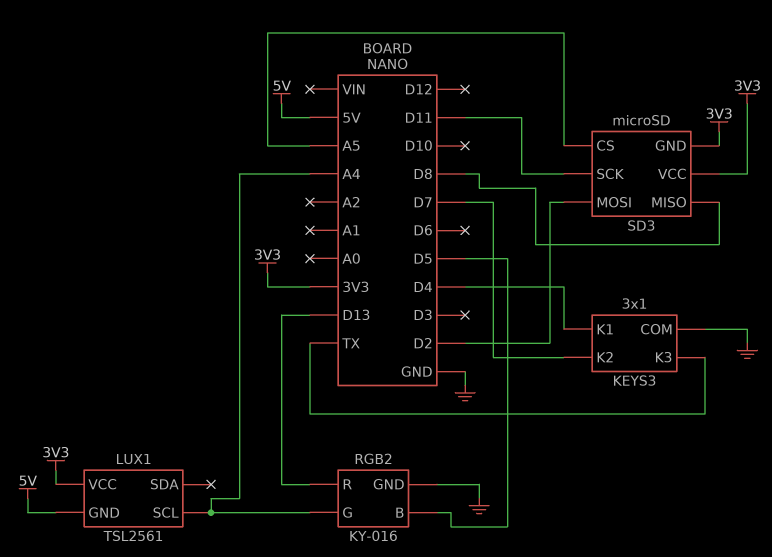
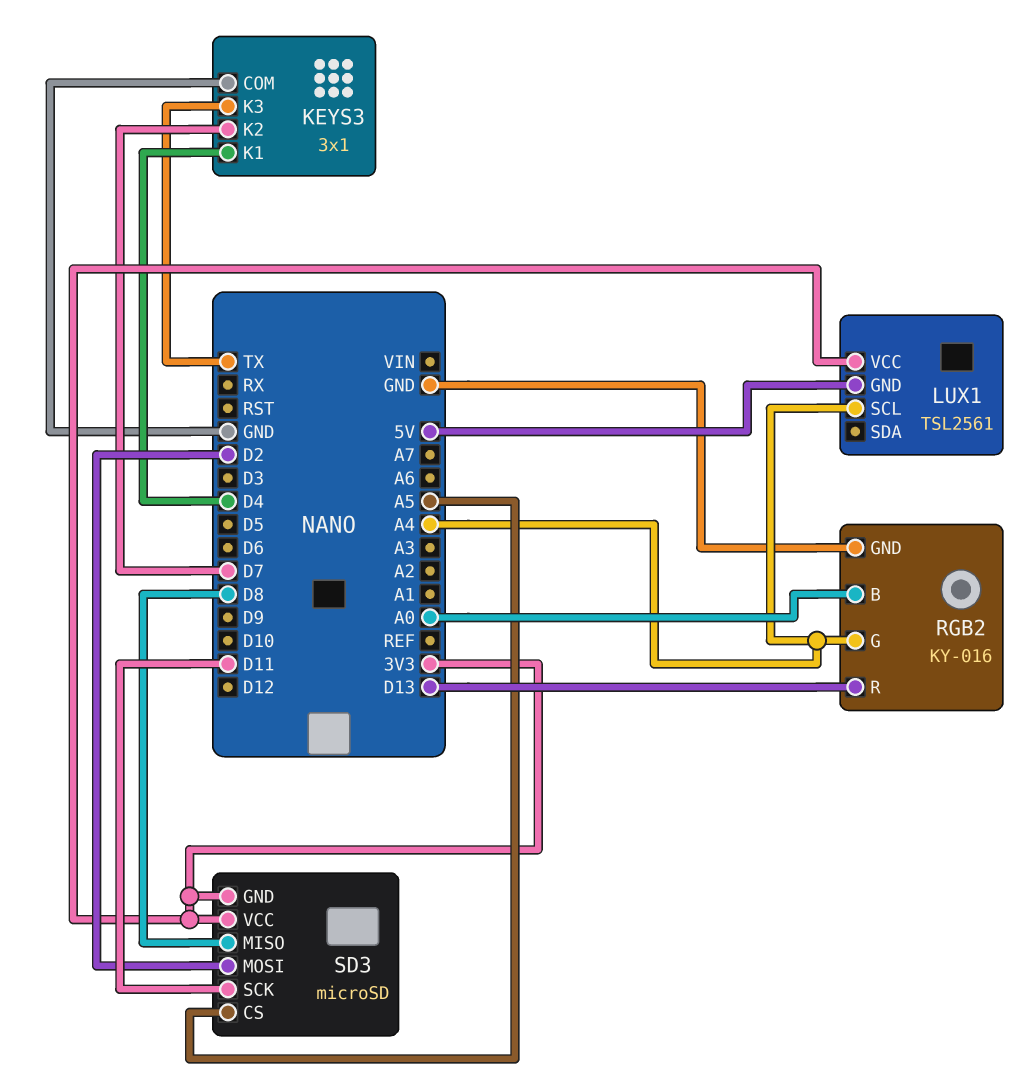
RGB2 pin B: D5 -> A0

